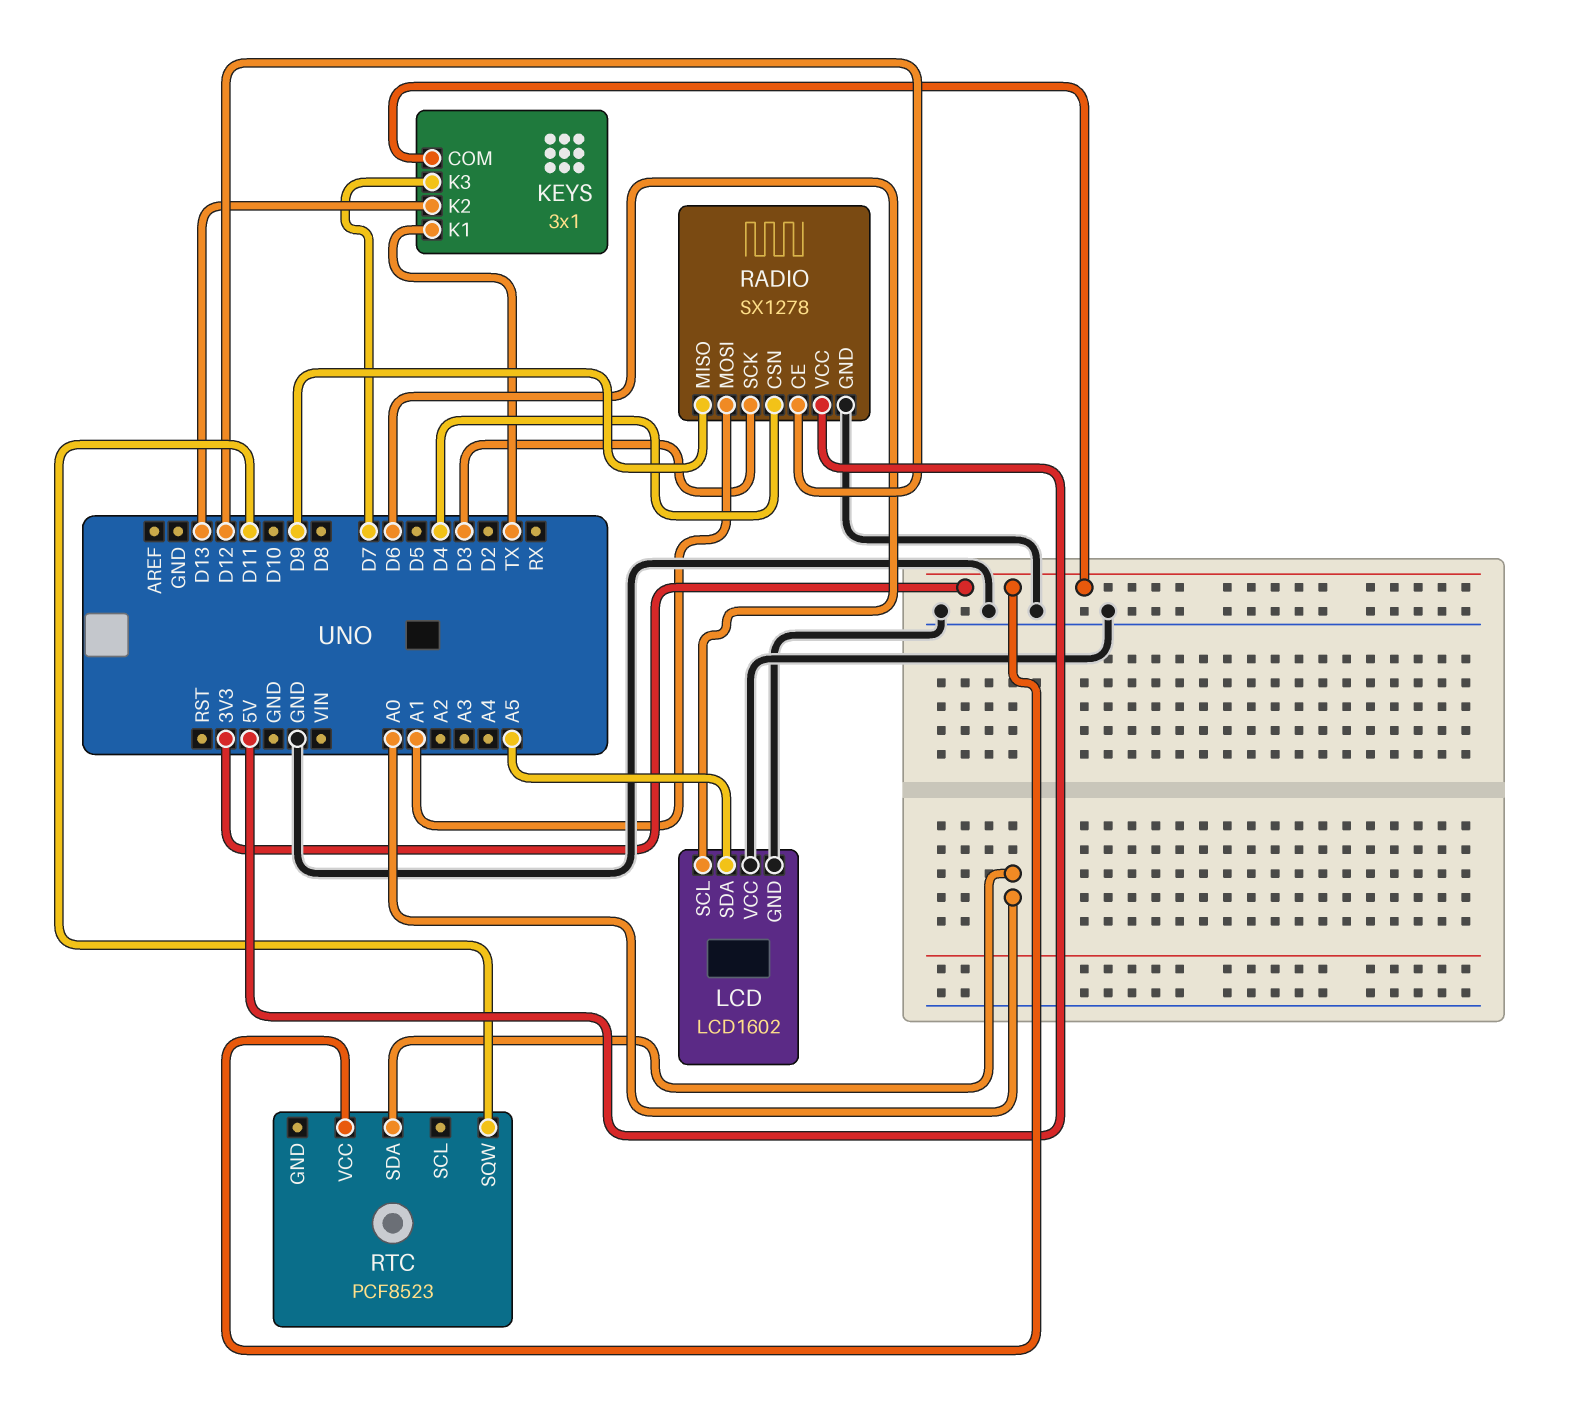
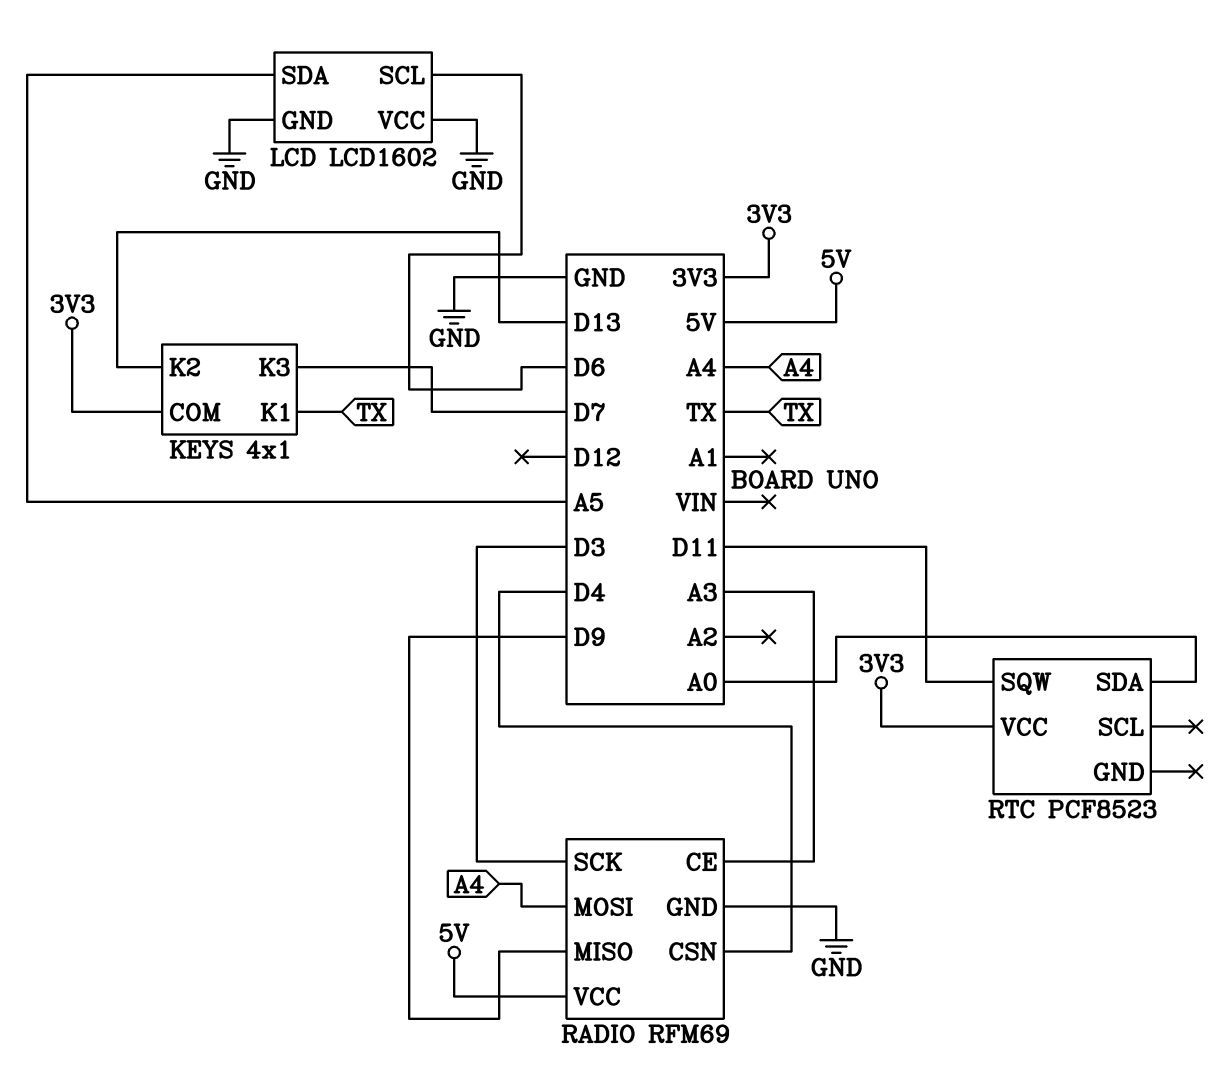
KEYS: 3x1 -> 4x1
RADIO: SX1278 -> RFM69
RADIO pin CE: D12 -> A3
RADIO pin MOSI: A1 -> A4

